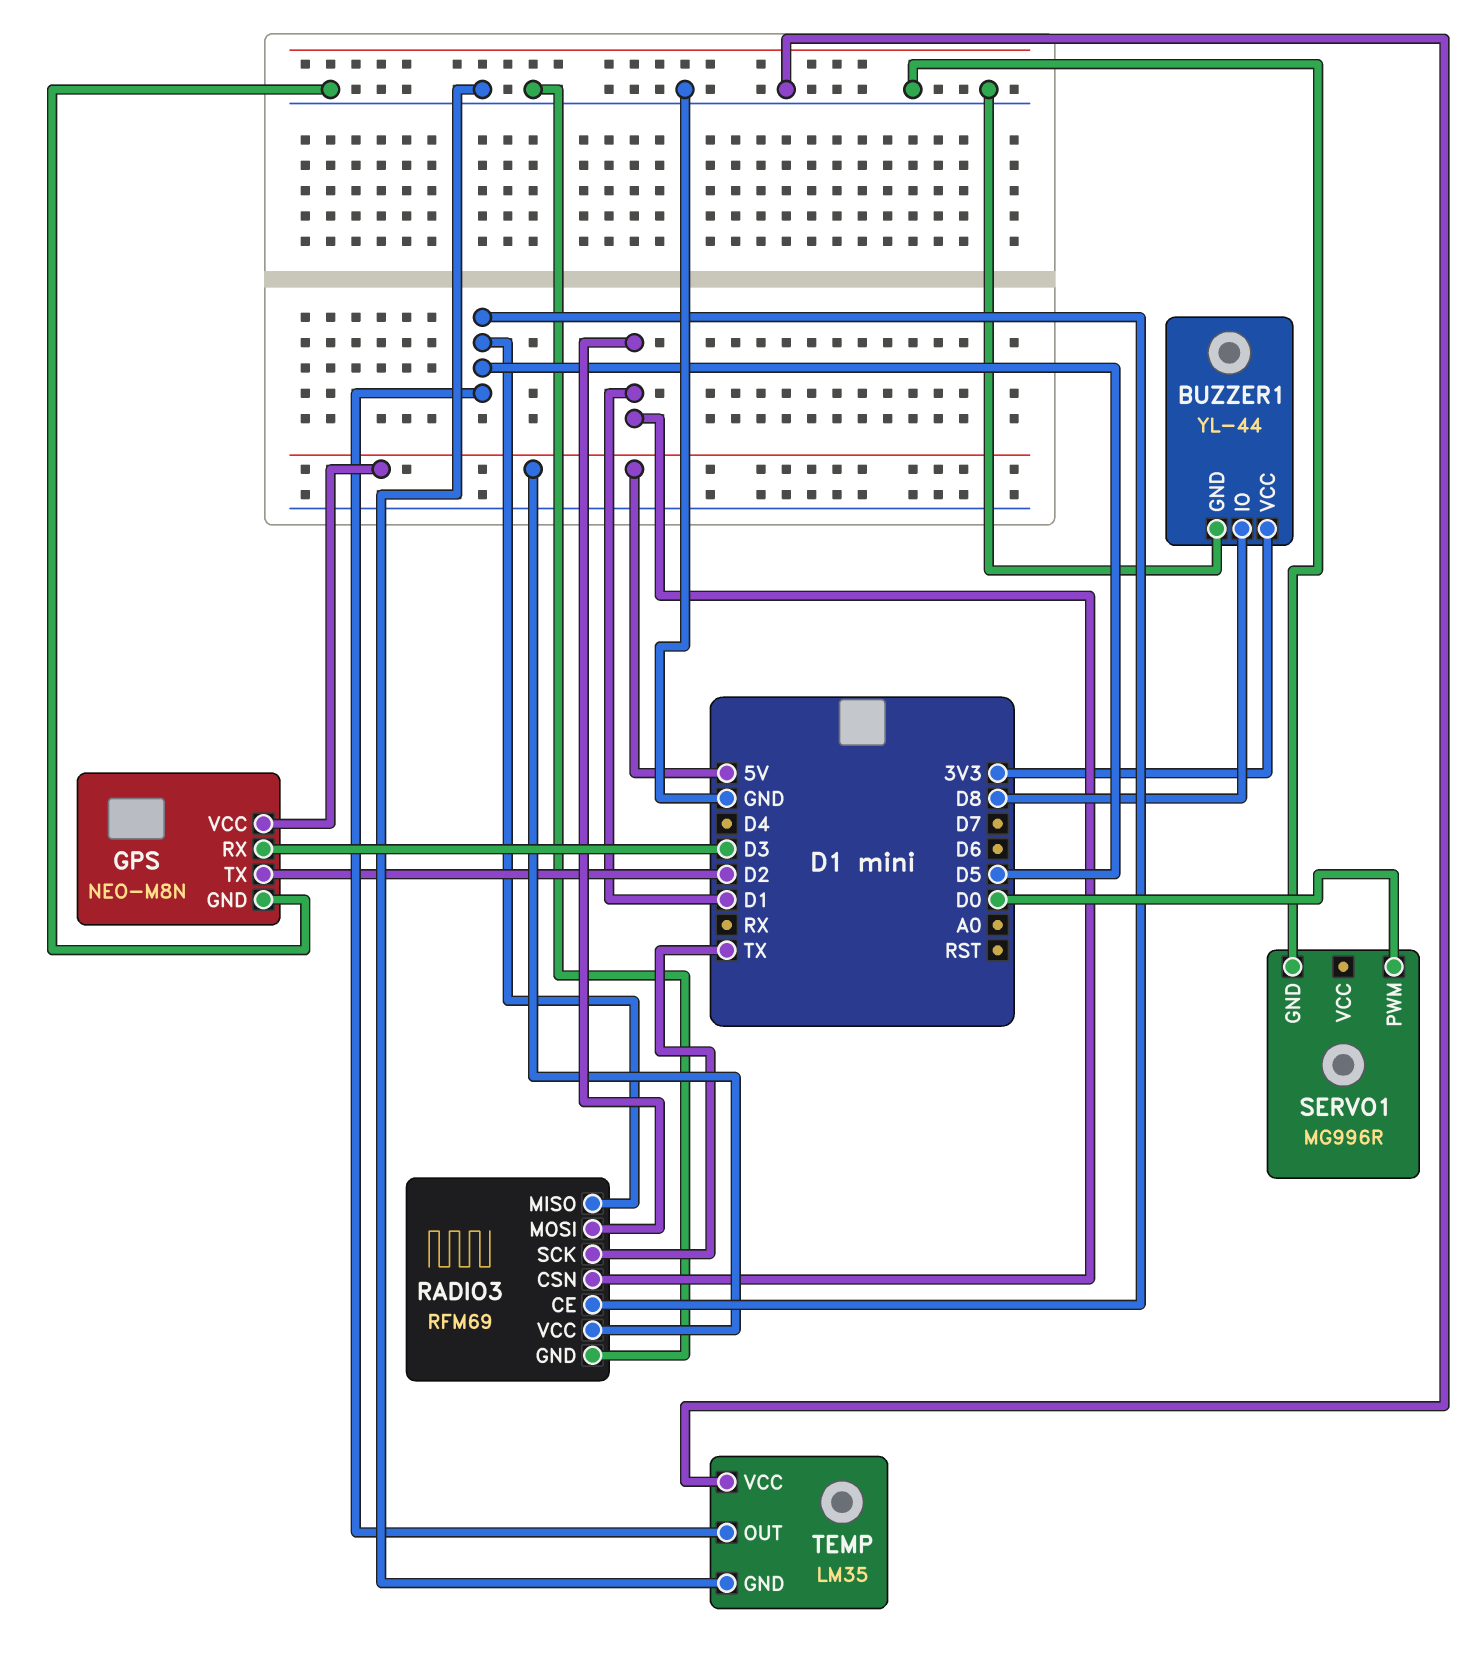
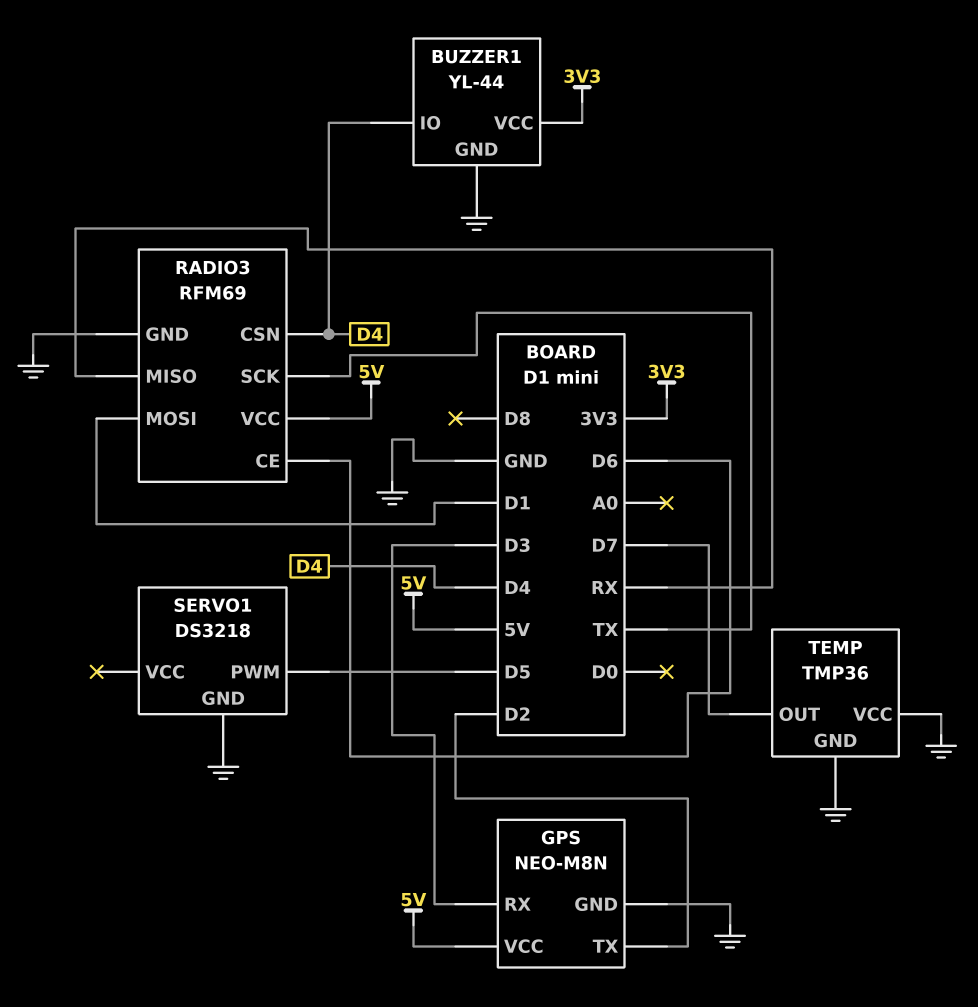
BUZZER1 pin IO: D8 -> D4
RADIO3 pin CE: D5 -> D6
RADIO3 pin CSN: D1 -> D4
RADIO3 pin MISO: D5 -> RX
SERVO1: MG996R -> DS3218
SERVO1 pin PWM: D0 -> D5
TEMP: LM35 -> TMP36
TEMP pin OUT: D5 -> D7

